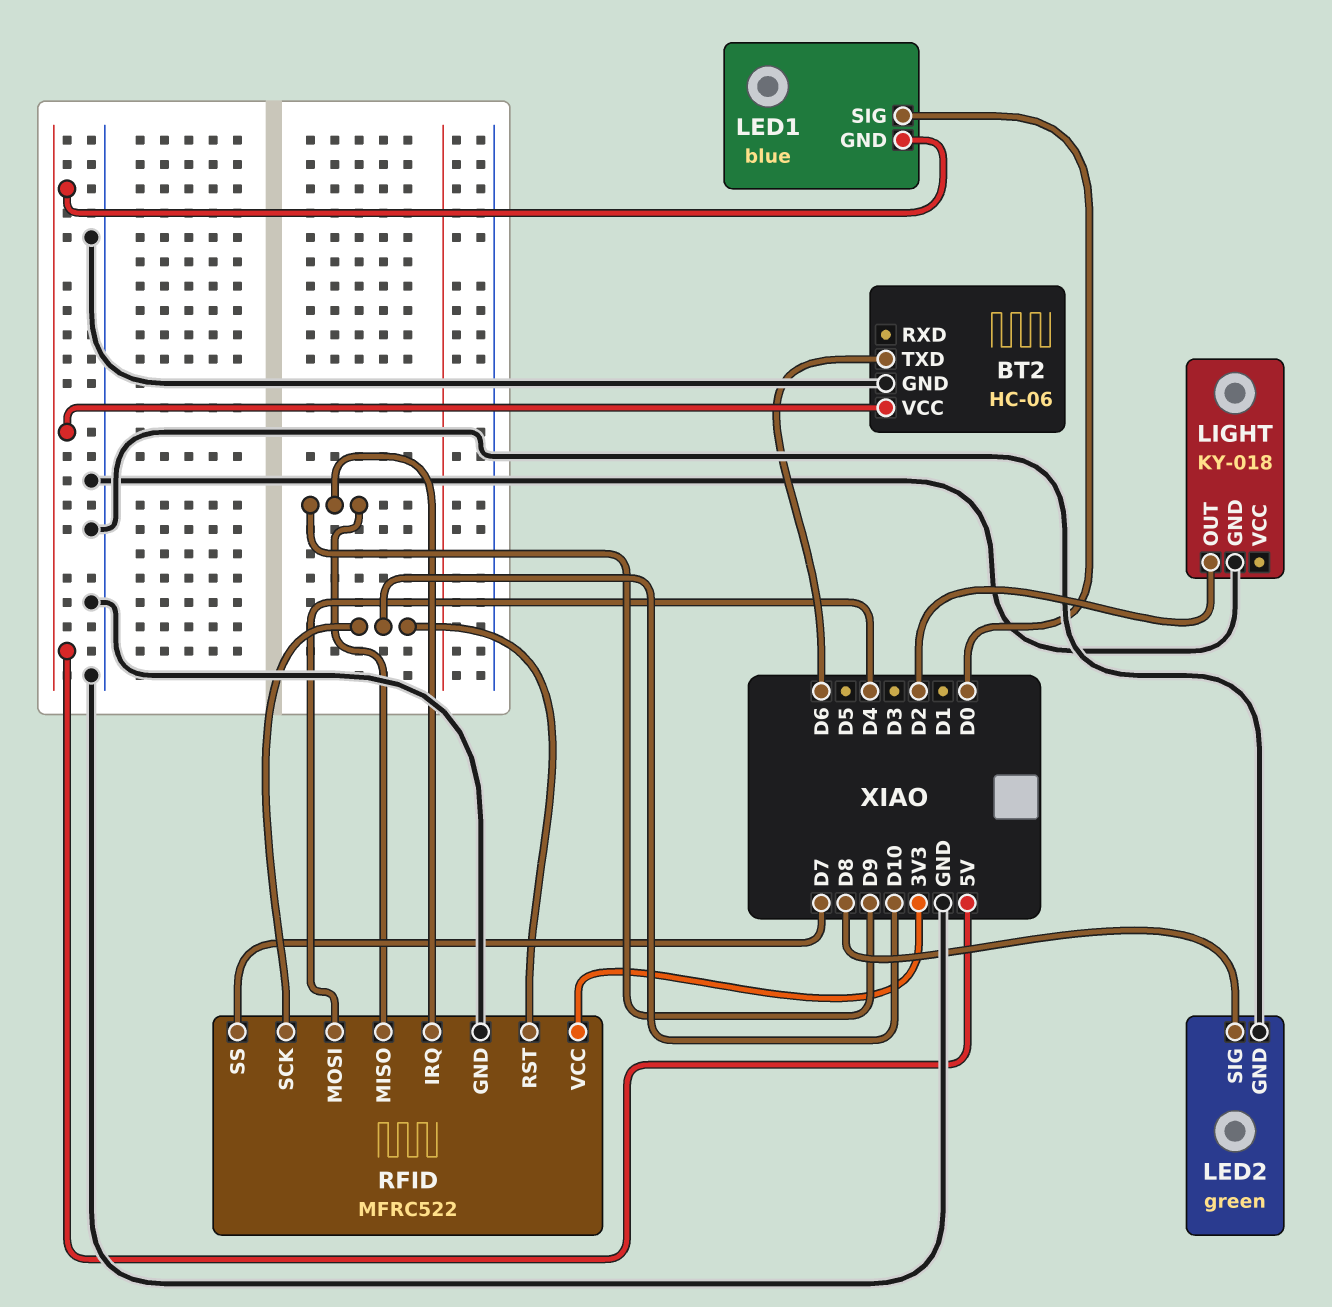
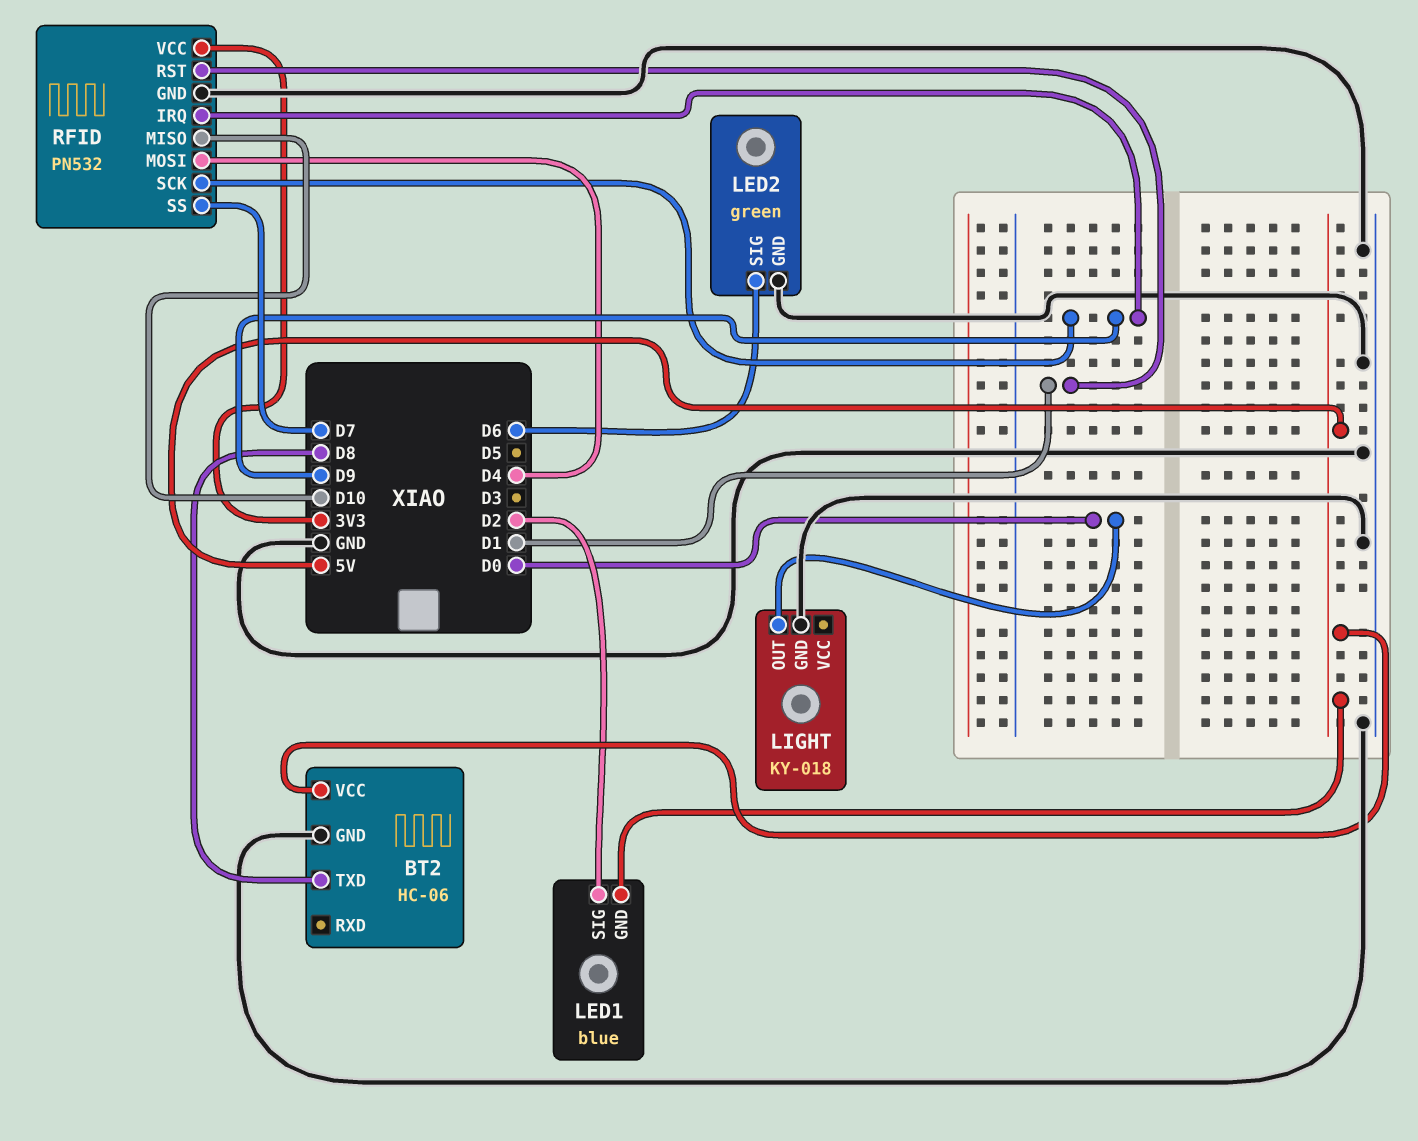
BT2 pin TXD: D6 -> D8
LED1 pin SIG: D0 -> D2
LED2 pin SIG: D8 -> D6
LIGHT pin OUT: D2 -> D0
RFID: MFRC522 -> PN532
RFID pin MISO: D9 -> D10
RFID pin RST: D10 -> D1
RFID pin SCK: D10 -> D9

